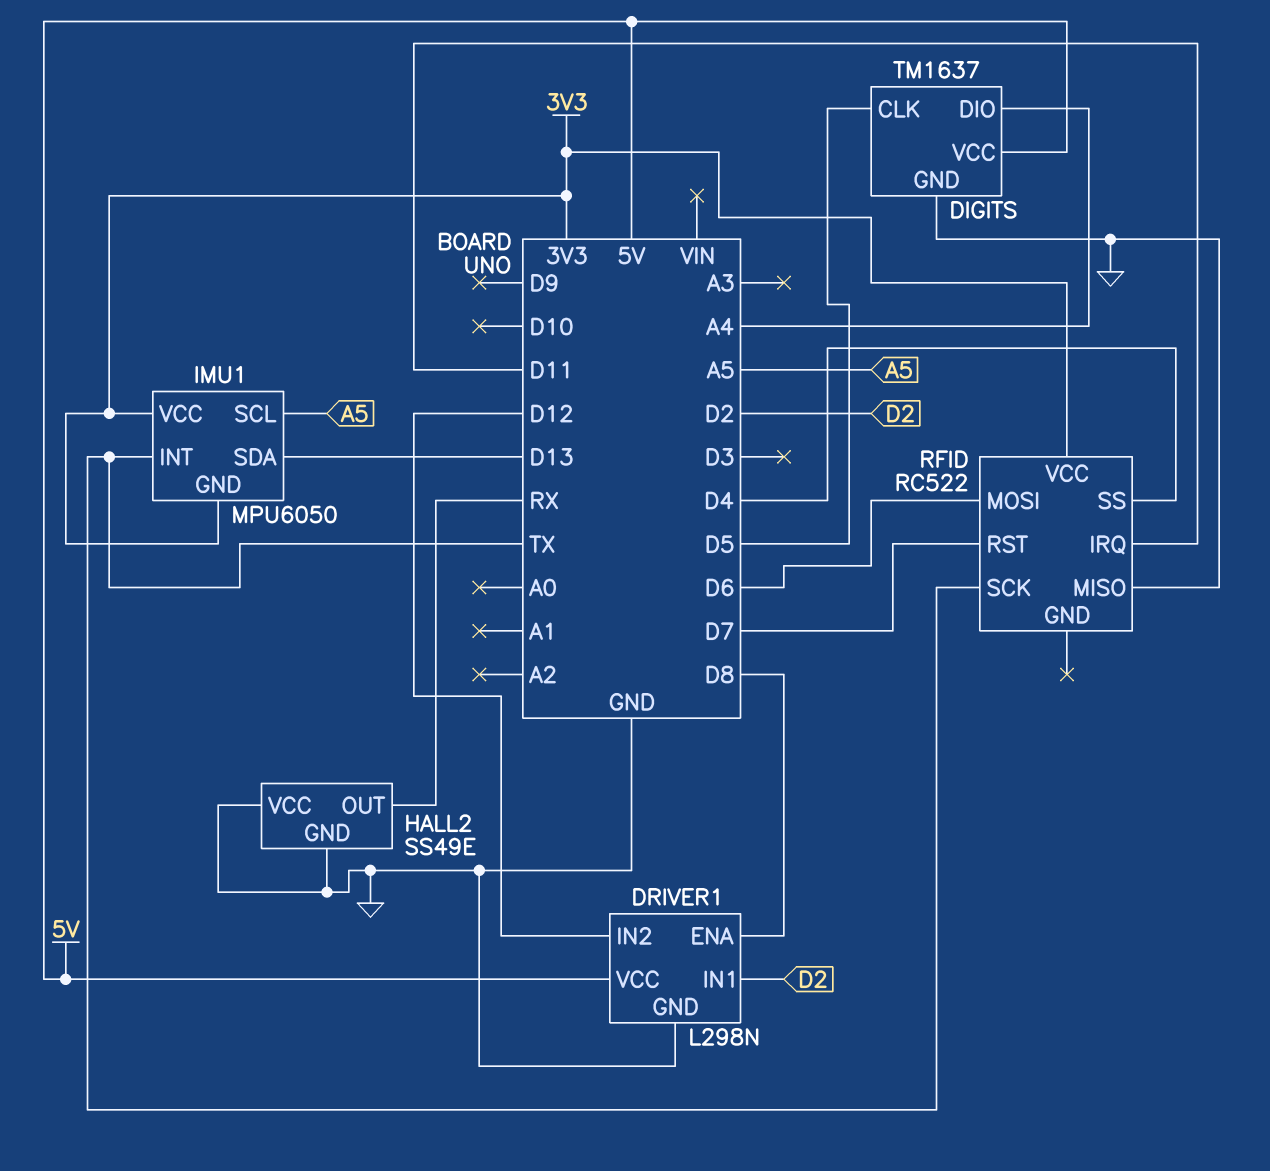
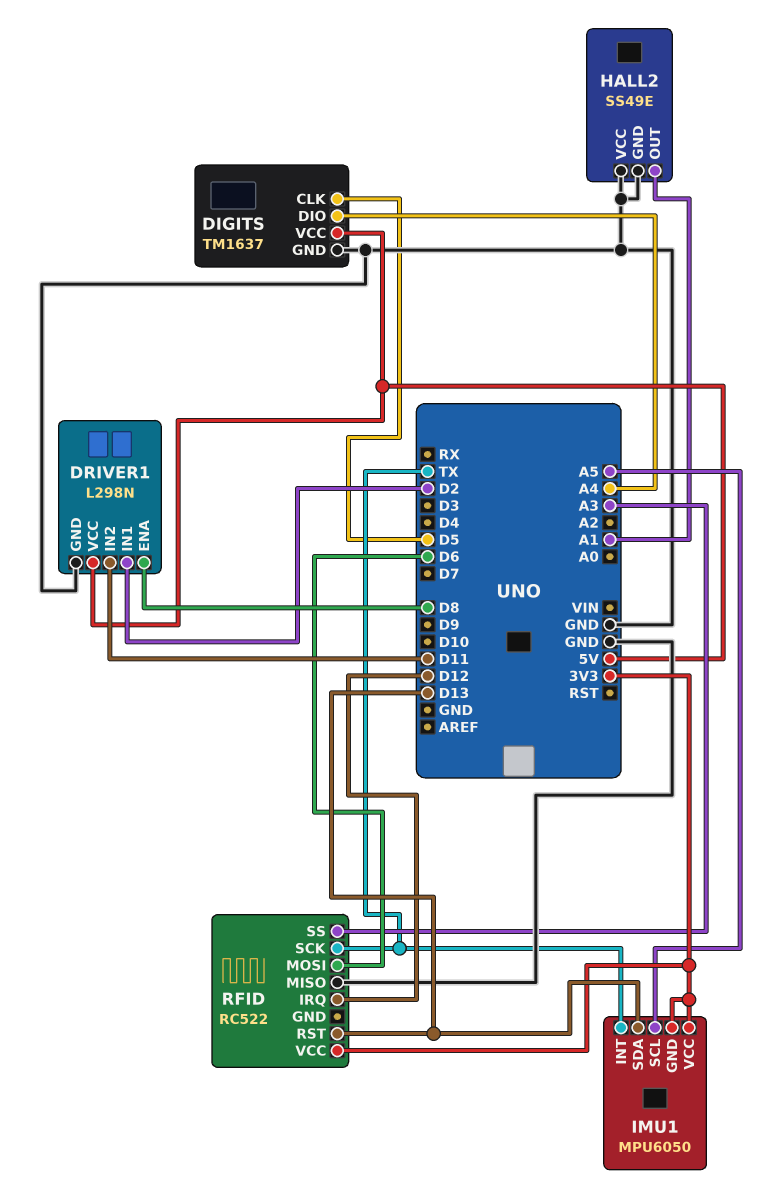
DRIVER1 pin IN2: D12 -> D11
HALL2 pin OUT: RX -> A1
RFID pin IRQ: D11 -> D12
RFID pin RST: D7 -> D13
RFID pin SS: D4 -> A3

